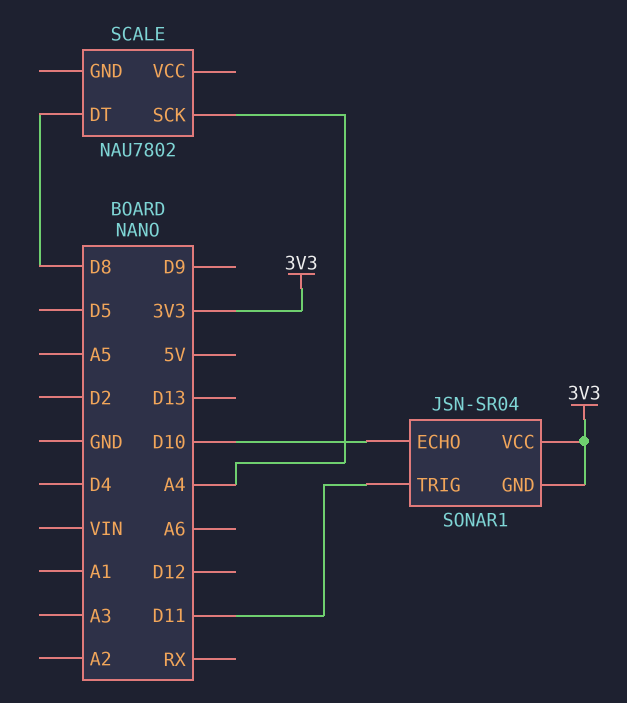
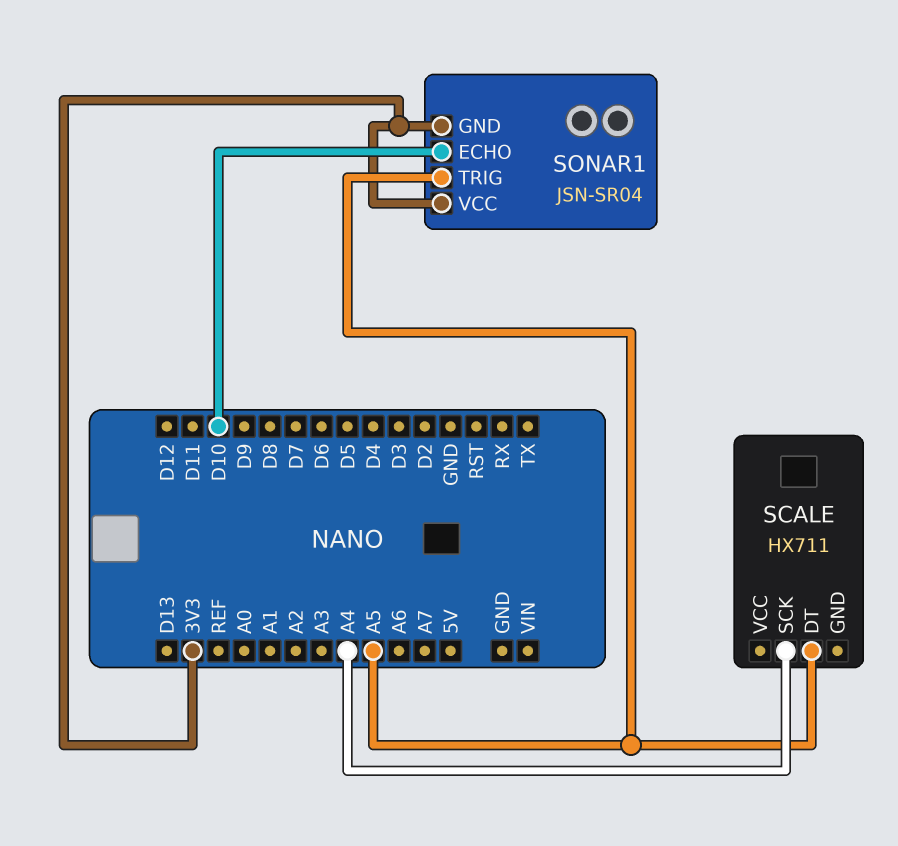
SCALE: NAU7802 -> HX711
SCALE pin DT: D8 -> A5
SONAR1 pin TRIG: D11 -> A5

